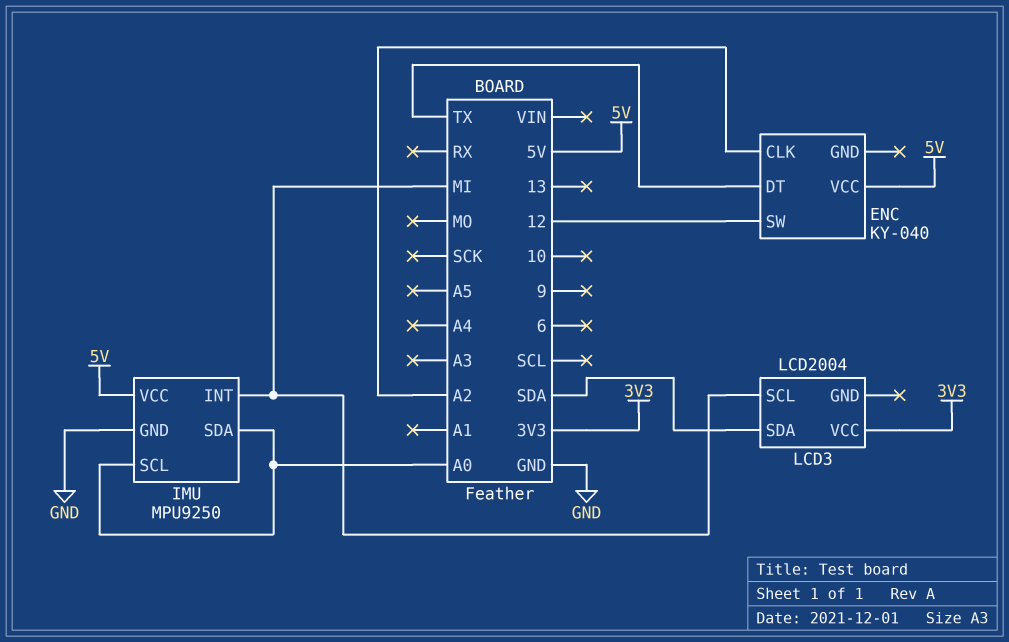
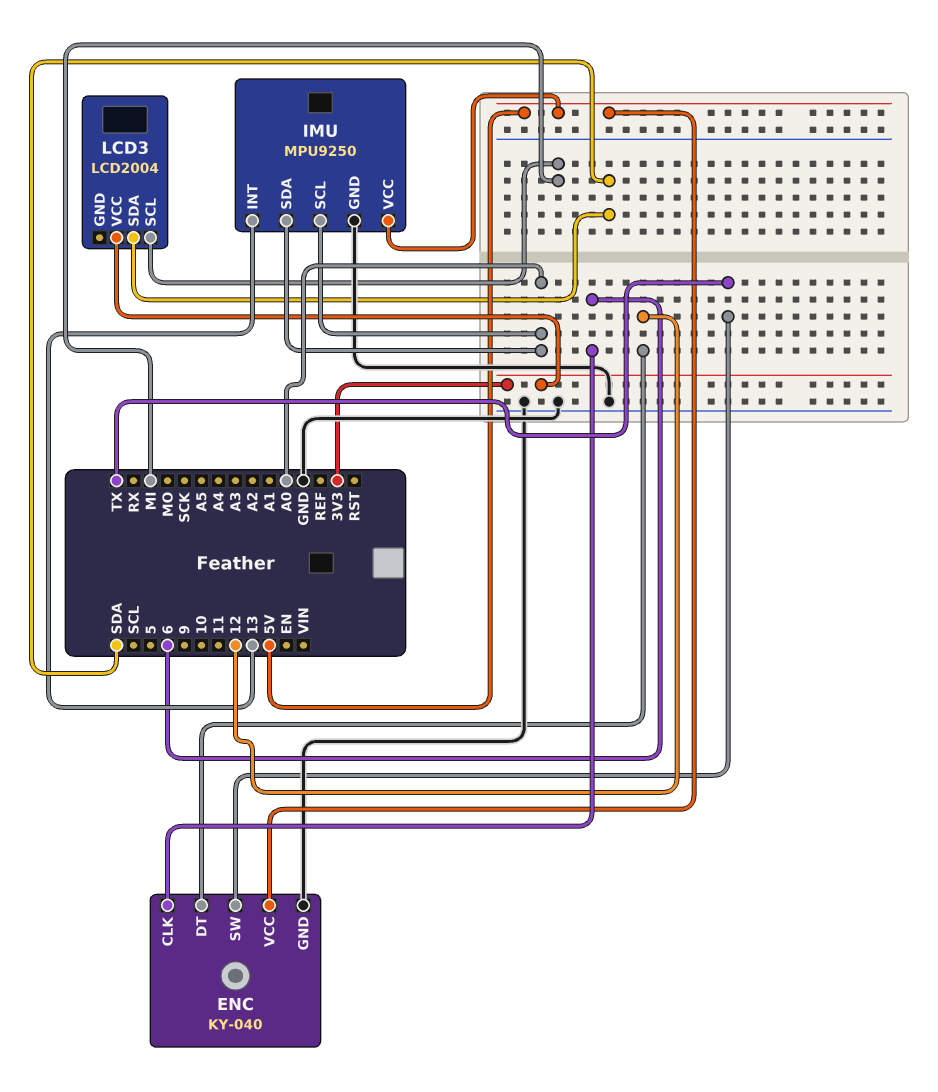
ENC pin CLK: A2 -> 6
ENC pin DT: TX -> 12
ENC pin GND: none -> GND
ENC pin SW: 12 -> TX
IMU pin INT: MI -> 13

